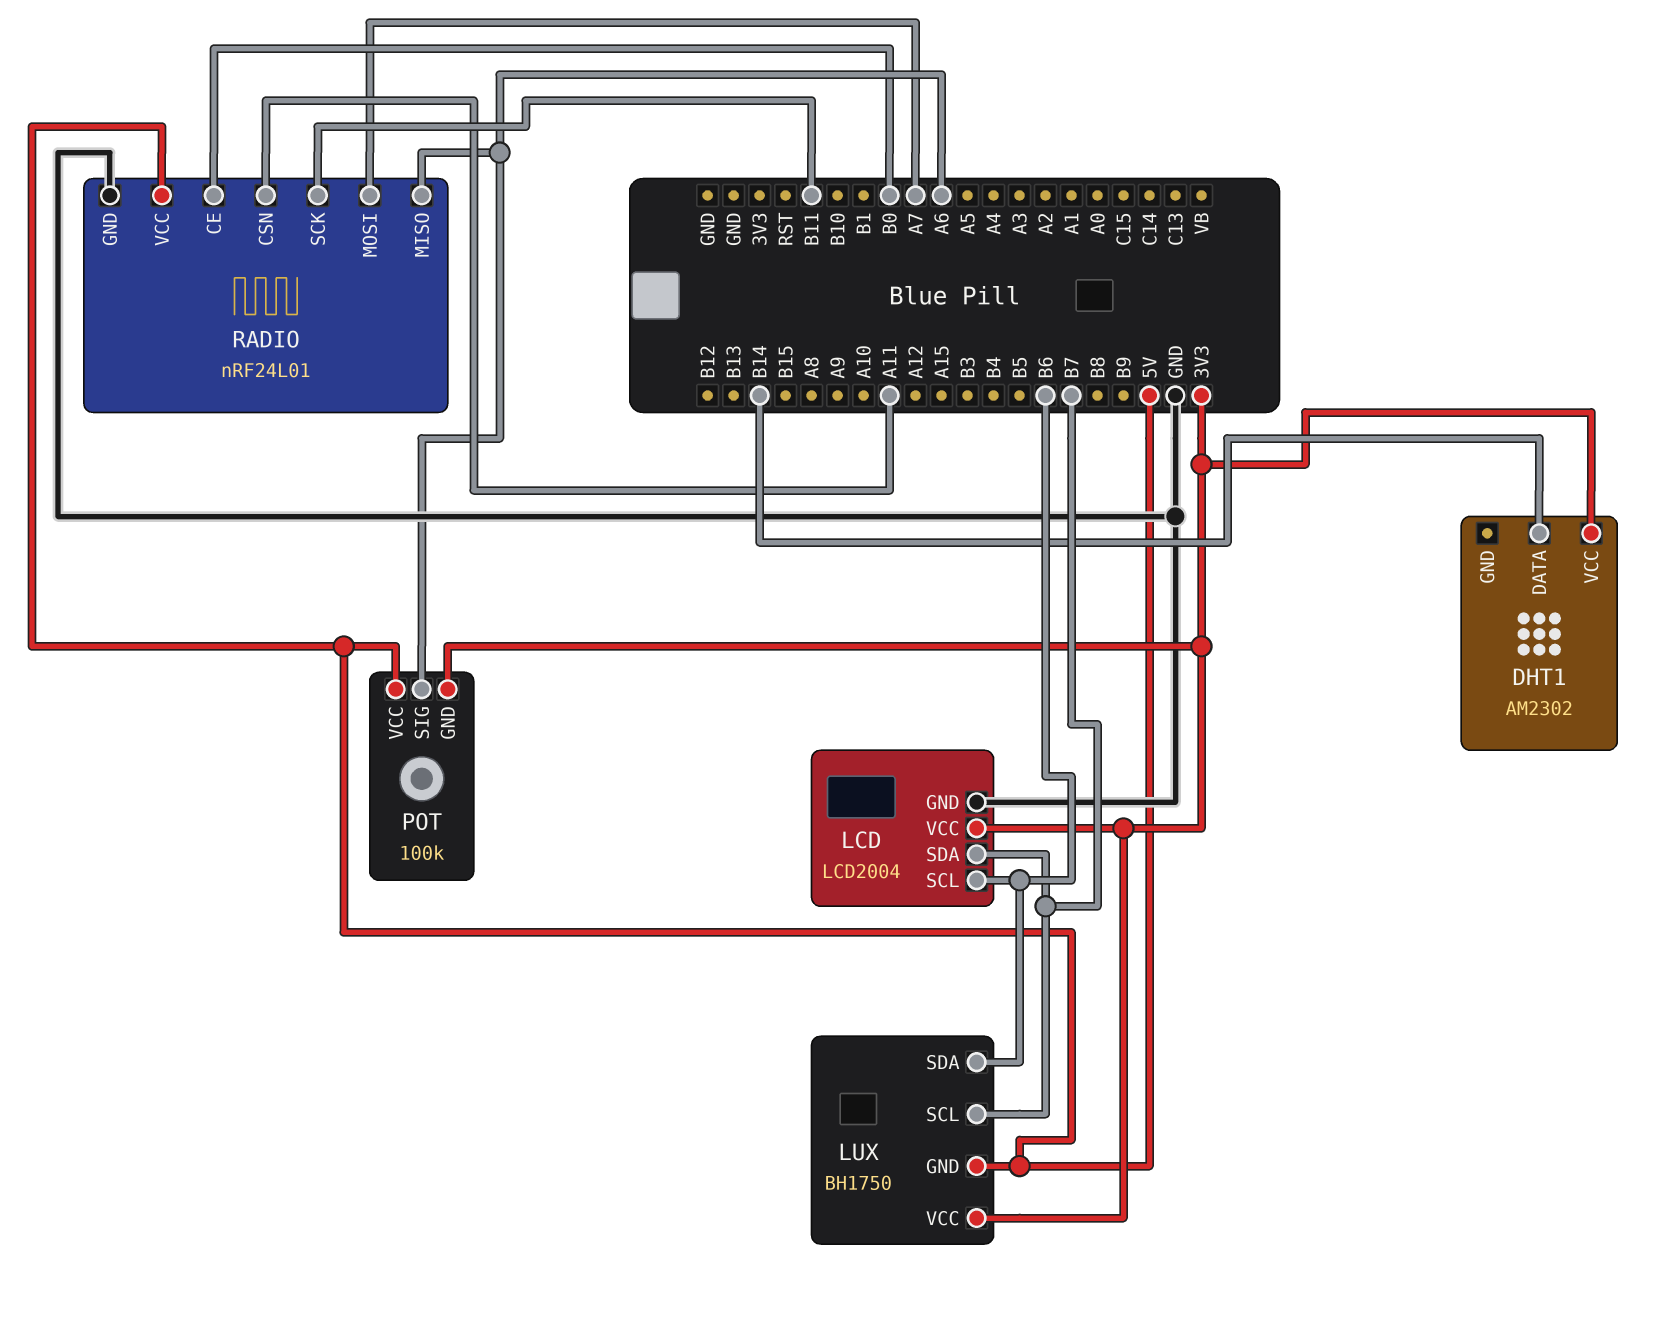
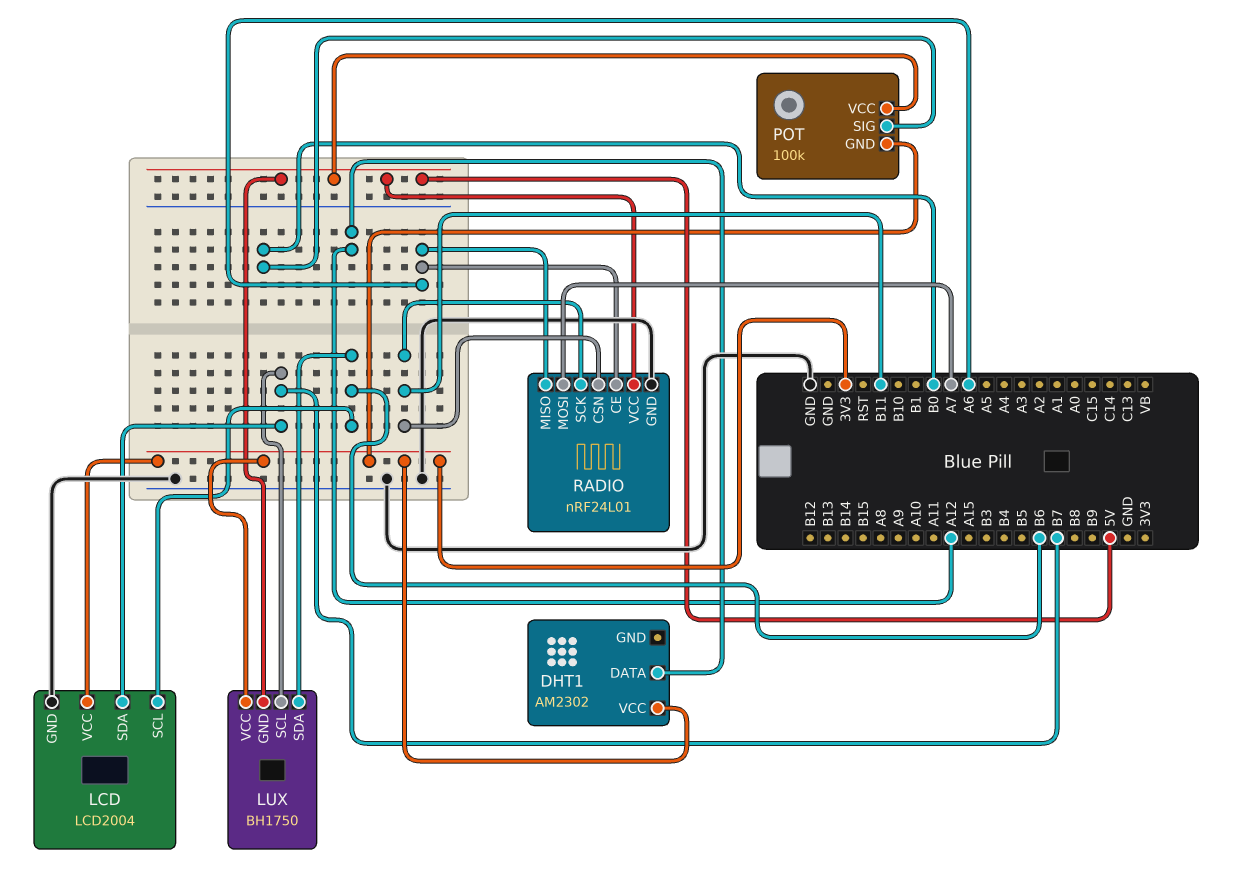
DHT1 pin DATA: B14 -> A12
POT pin SIG: A6 -> B0
RADIO pin CE: B0 -> A6
RADIO pin CSN: A11 -> B11

